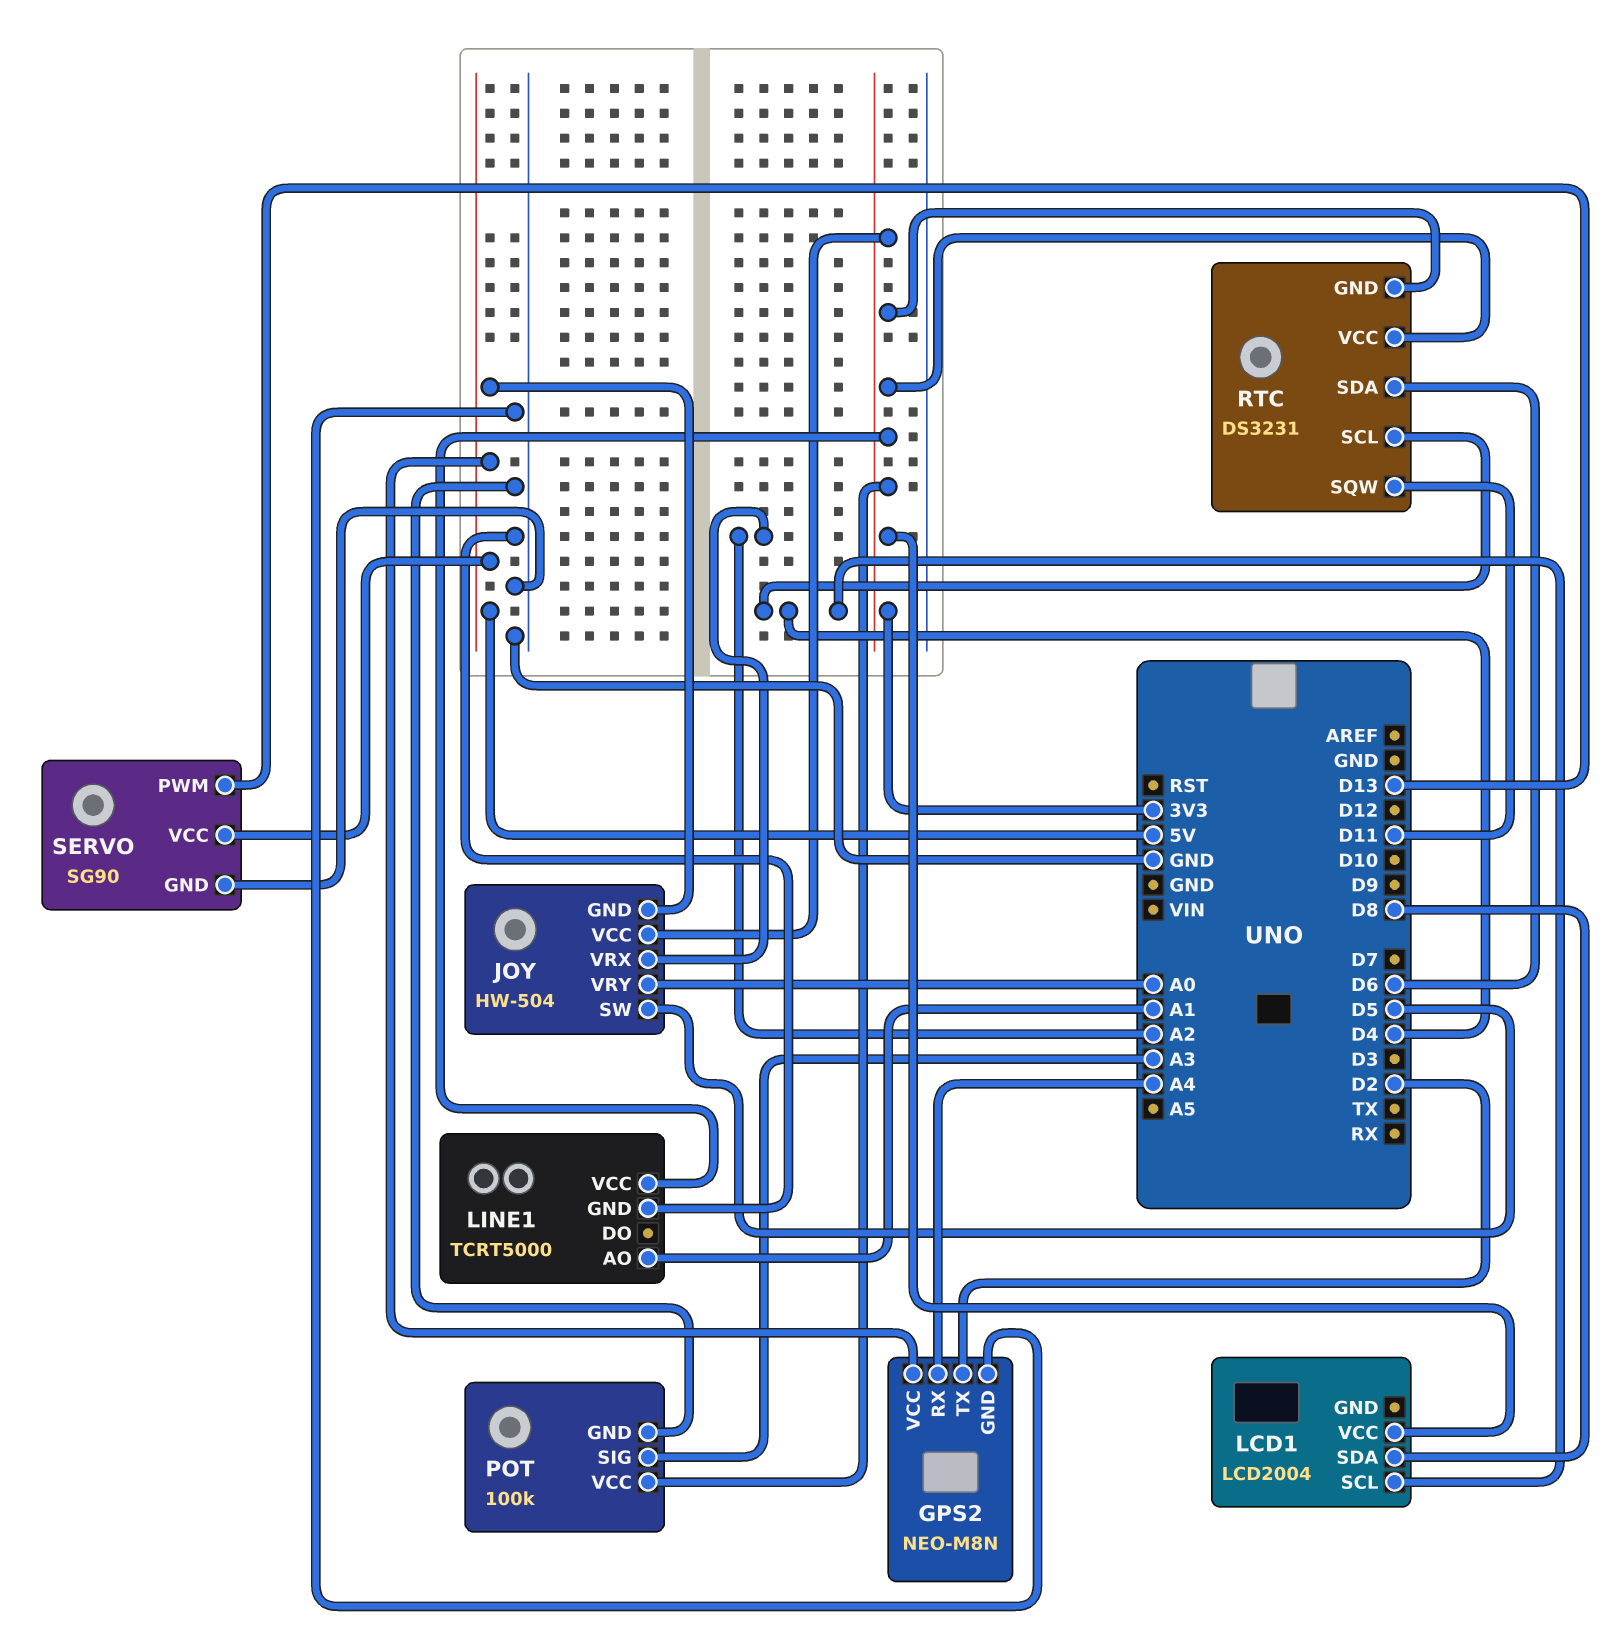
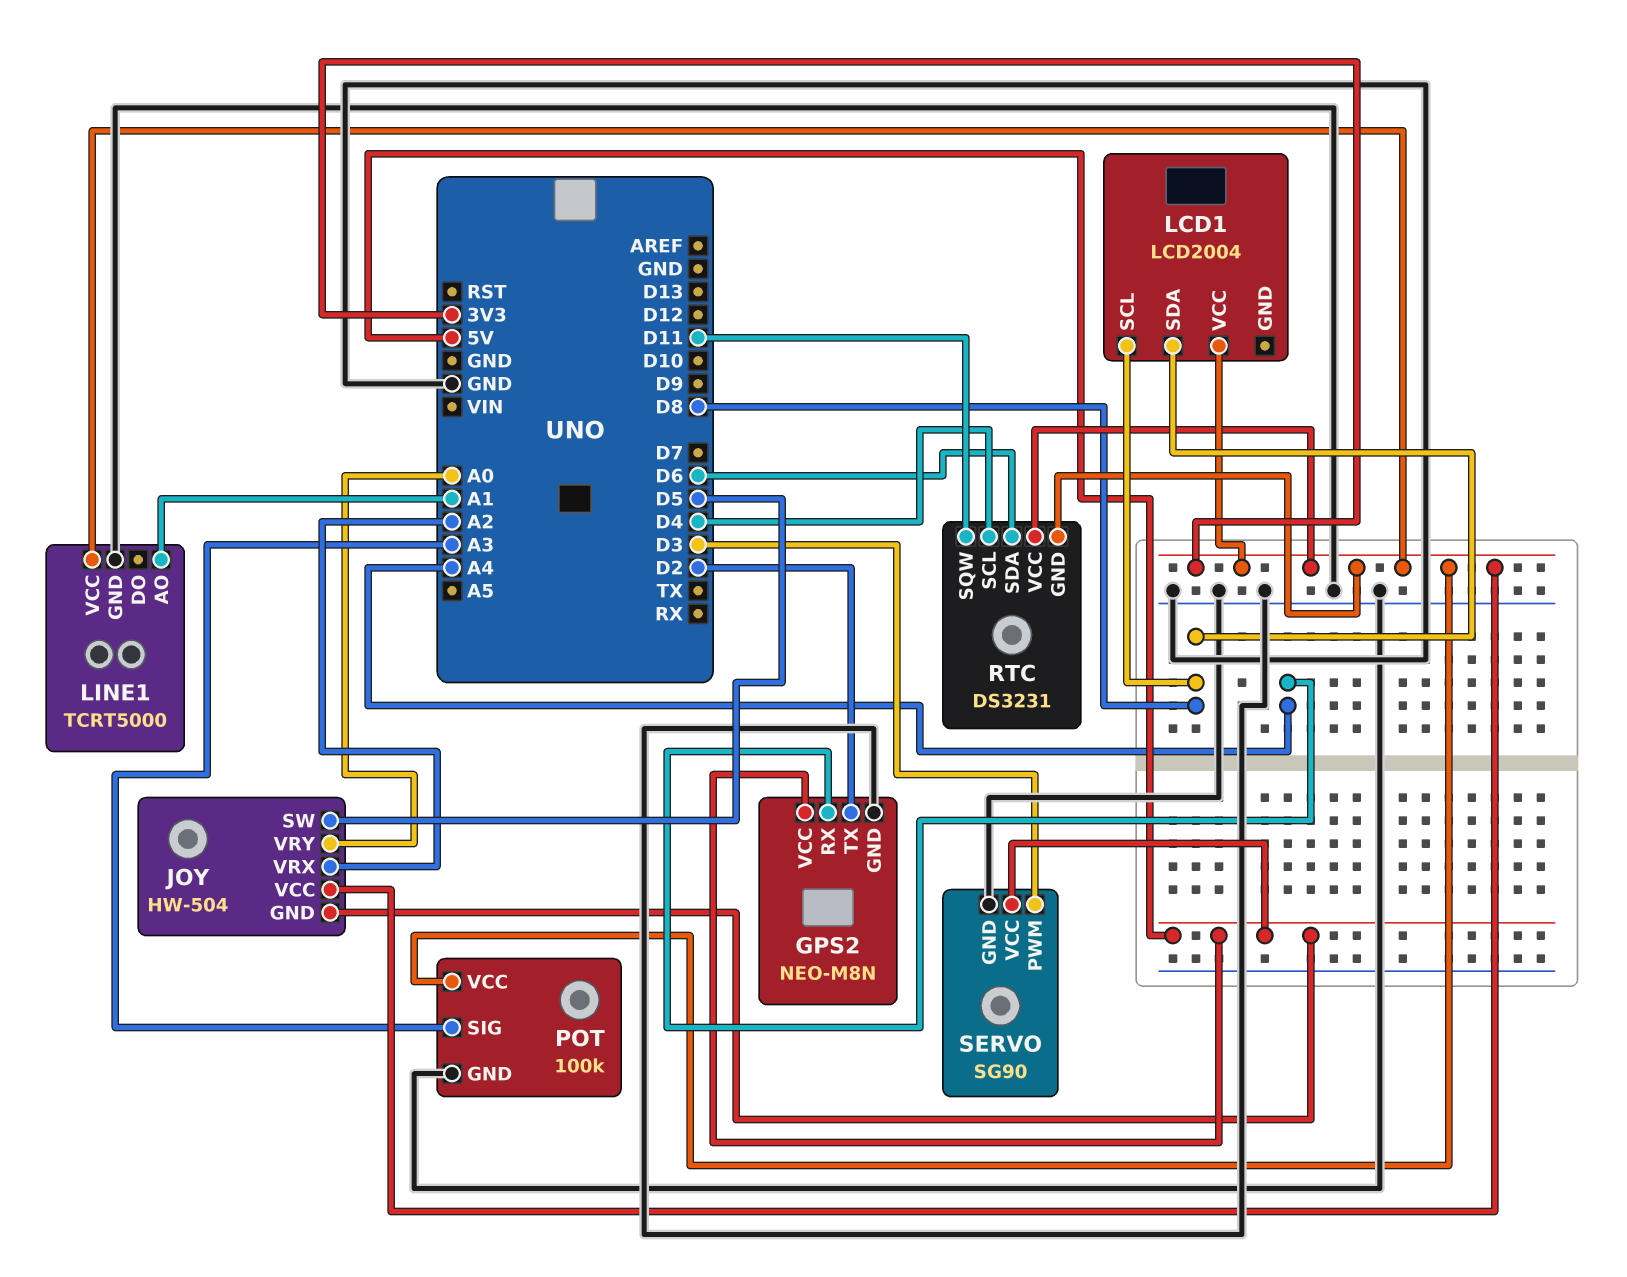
LCD1 pin SCL: D4 -> D8
SERVO pin PWM: D13 -> D3

